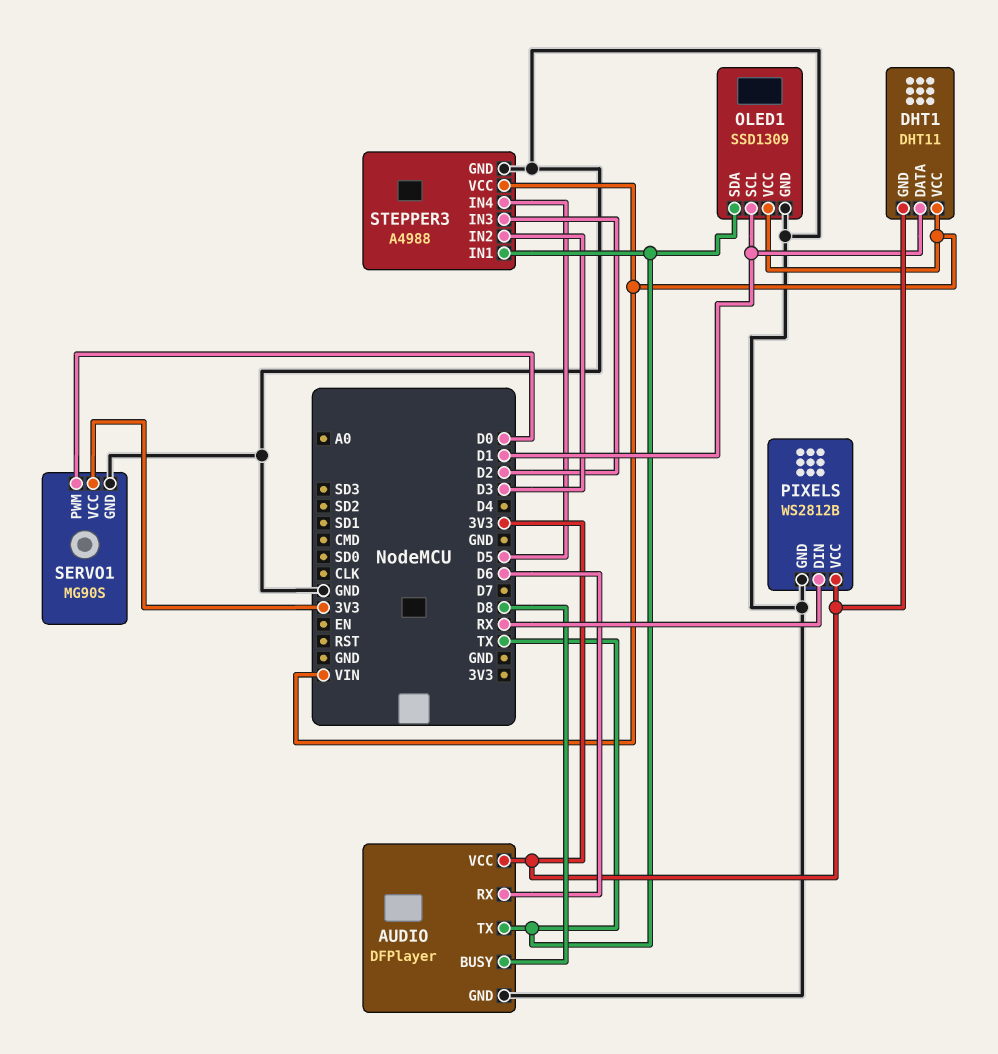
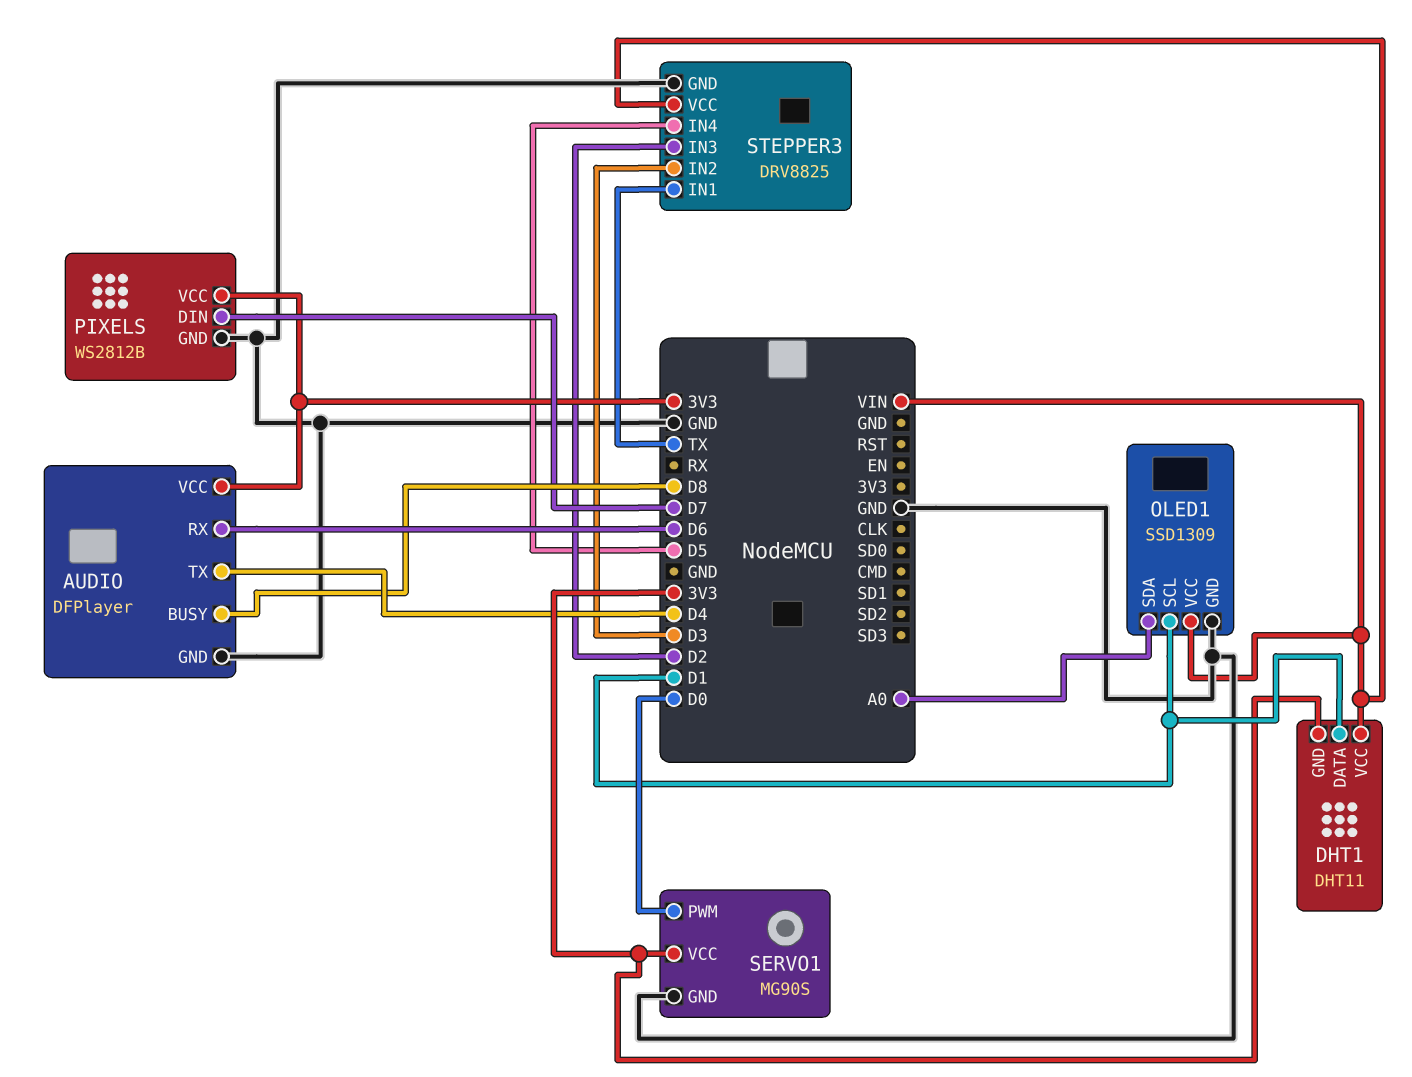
AUDIO pin TX: TX -> D4
OLED1 pin SDA: TX -> A0
PIXELS pin DIN: RX -> D7
STEPPER3: A4988 -> DRV8825

